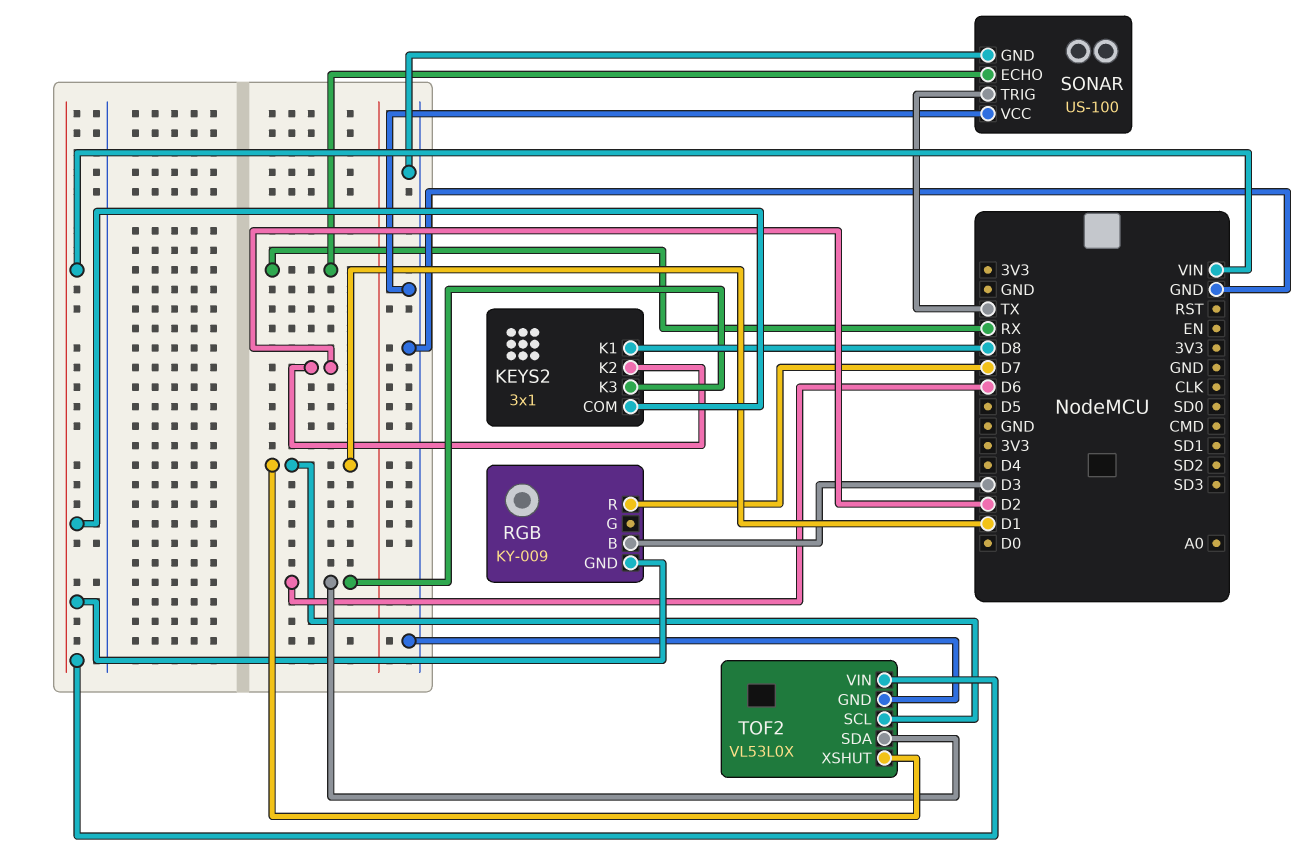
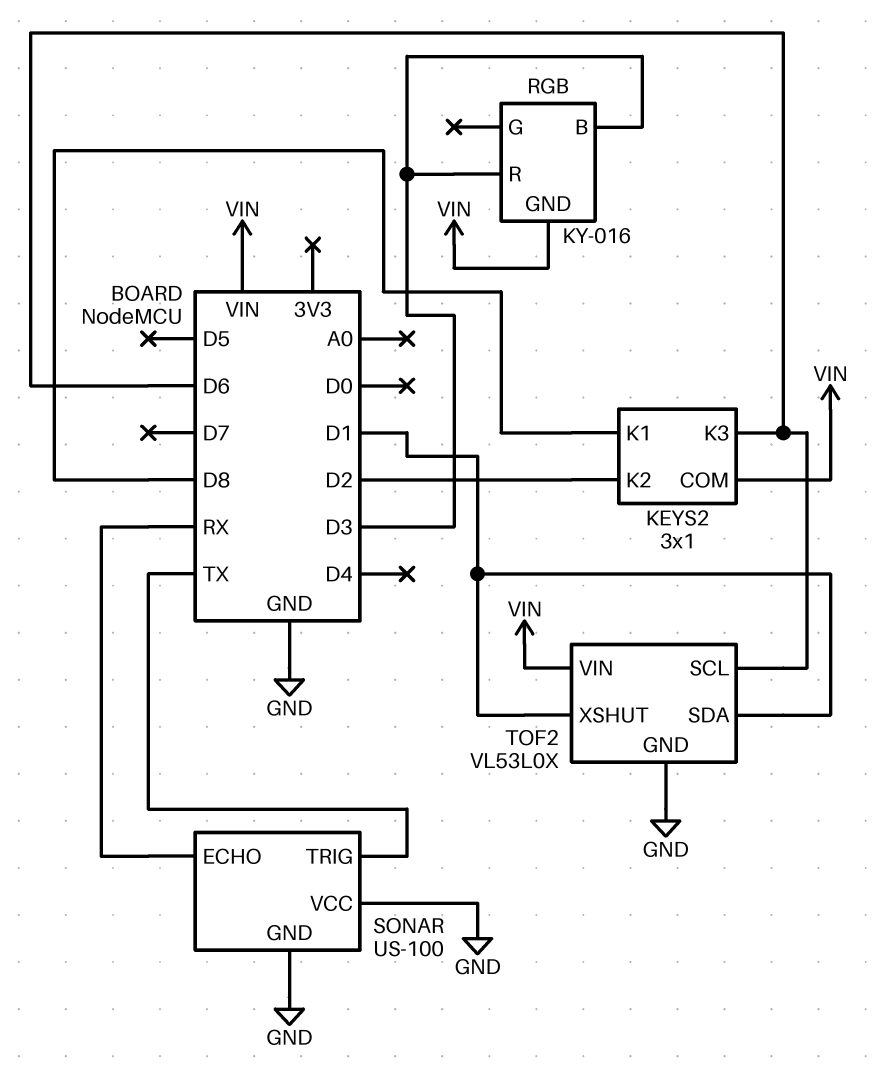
RGB: KY-009 -> KY-016
RGB pin R: D7 -> D3
TOF2 pin SCL: D1 -> D6
TOF2 pin SDA: D6 -> D1

